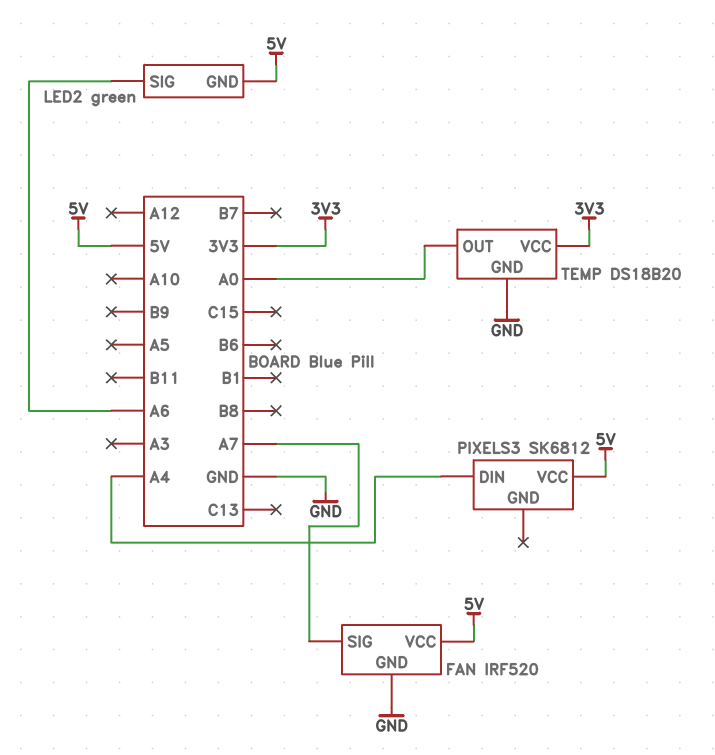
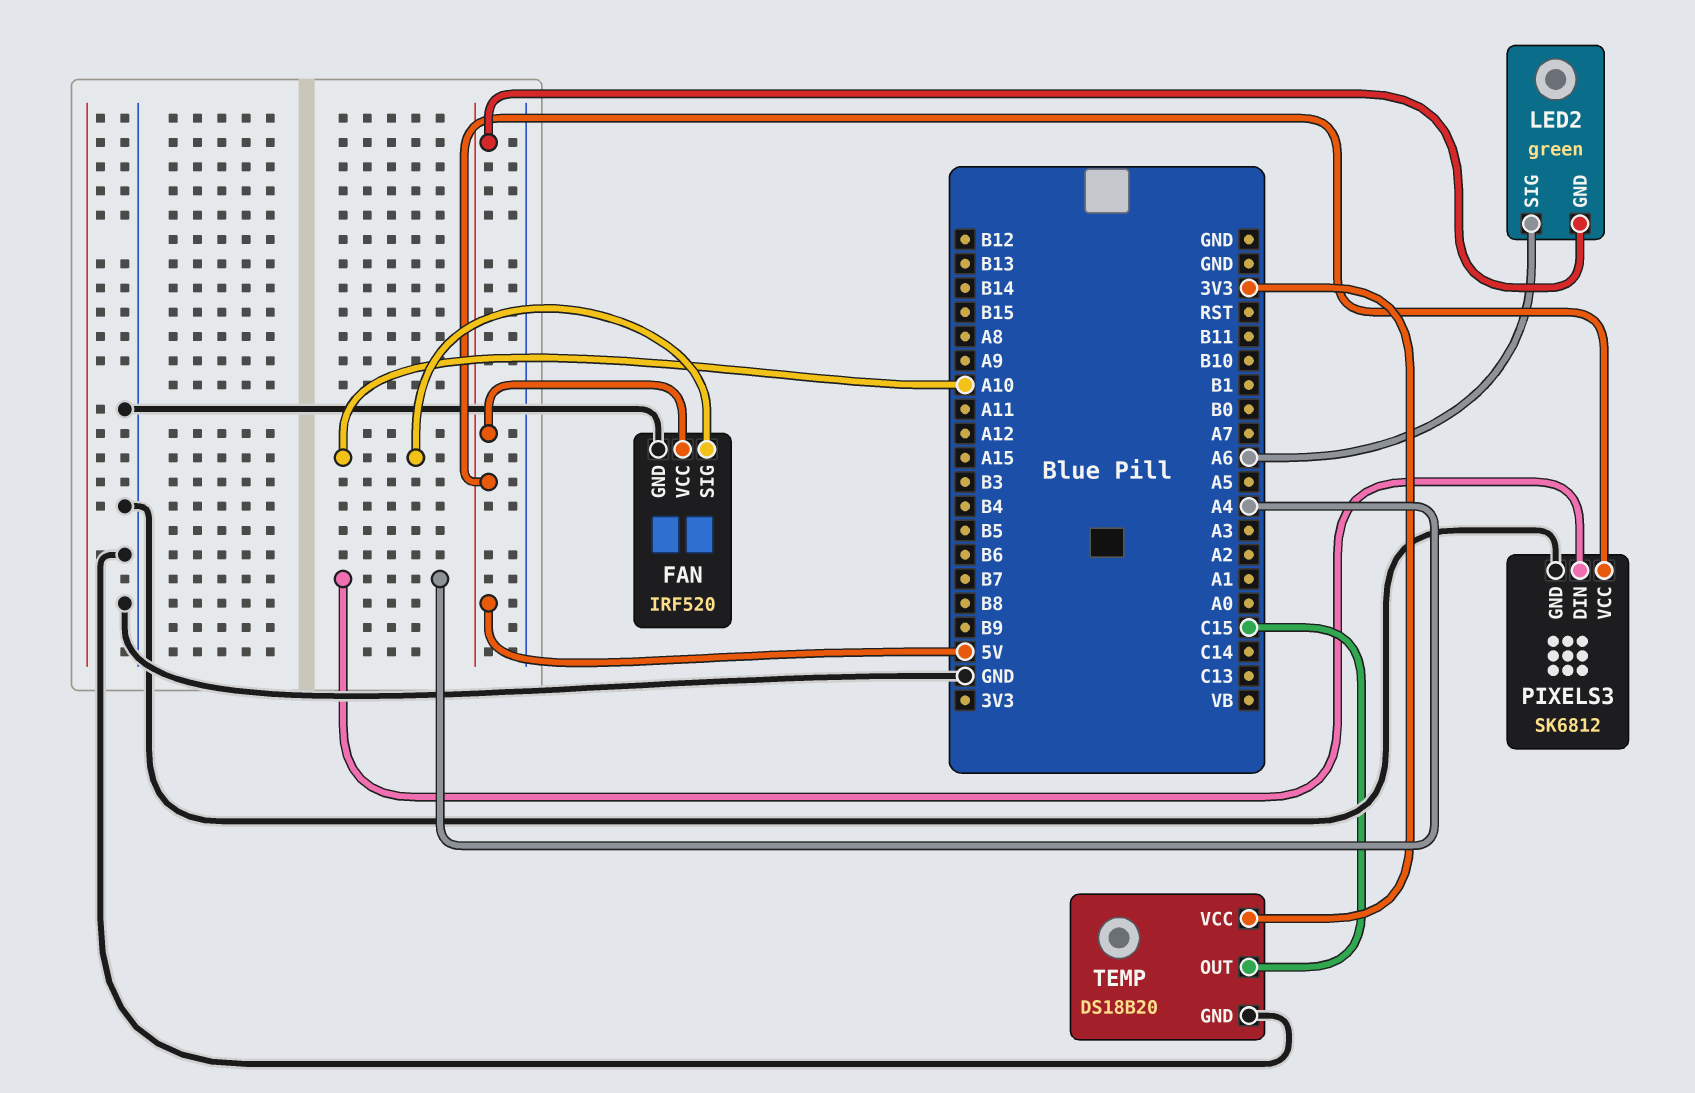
FAN pin SIG: A7 -> A10
PIXELS3 pin GND: none -> GND
TEMP pin OUT: A0 -> C15

